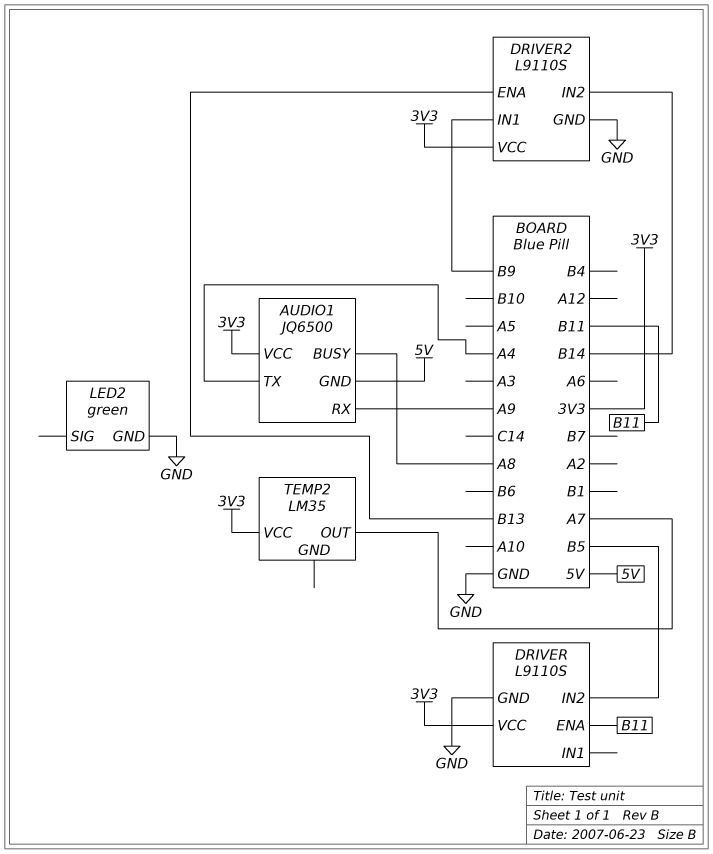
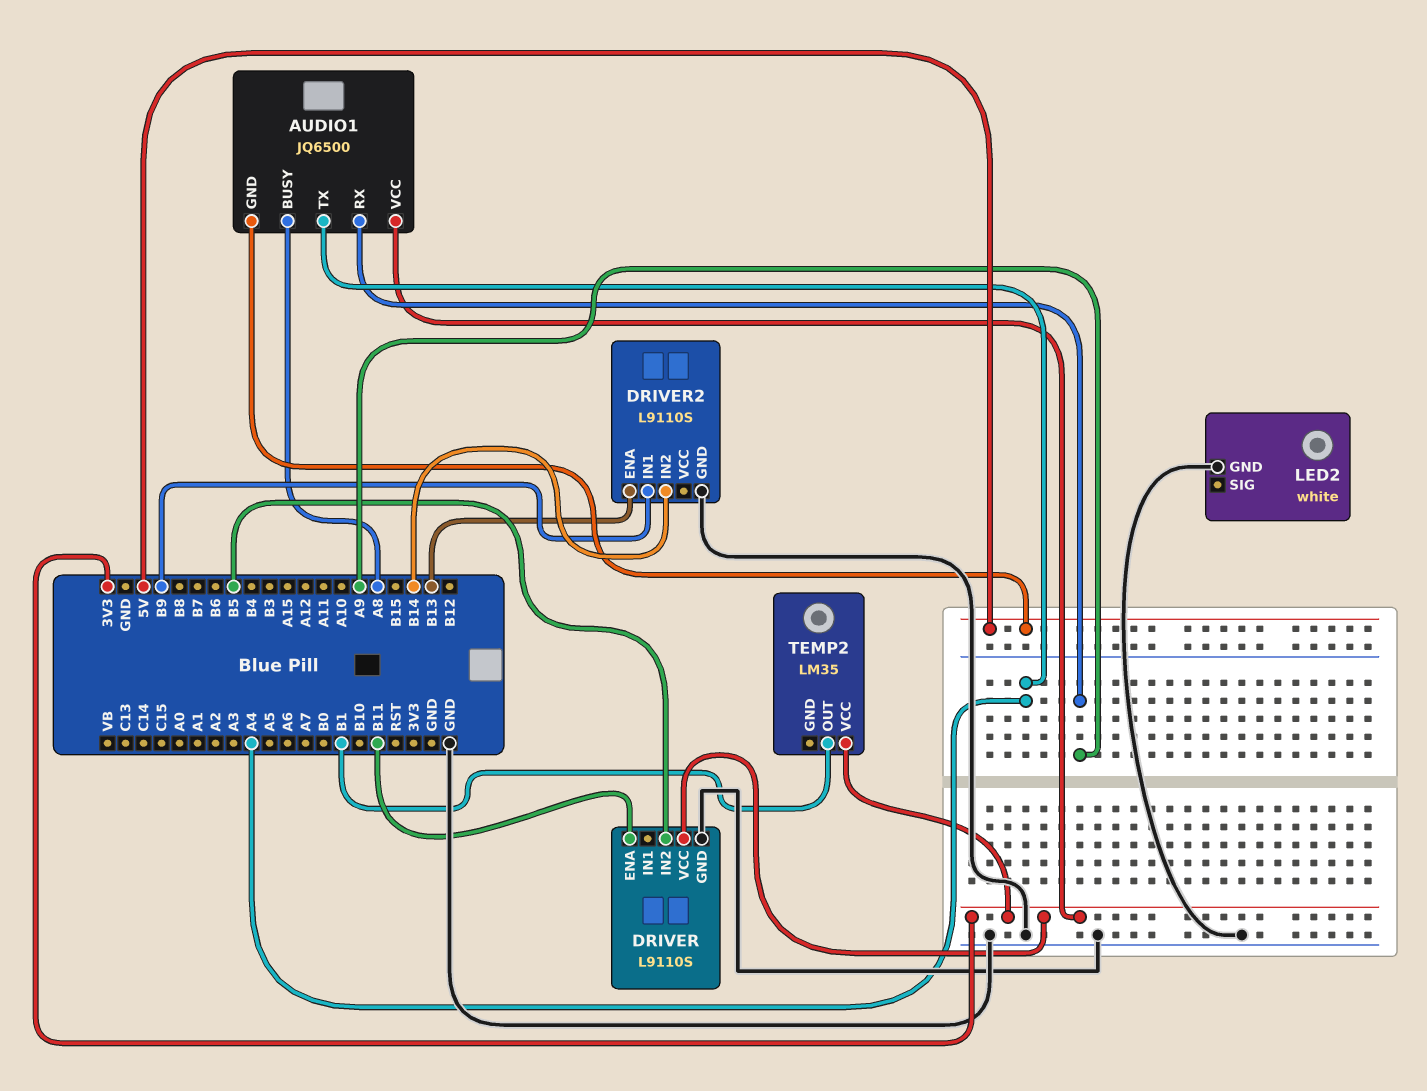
DRIVER2 pin VCC: 3V3 -> none
LED2: green -> white
TEMP2 pin OUT: A7 -> B1

